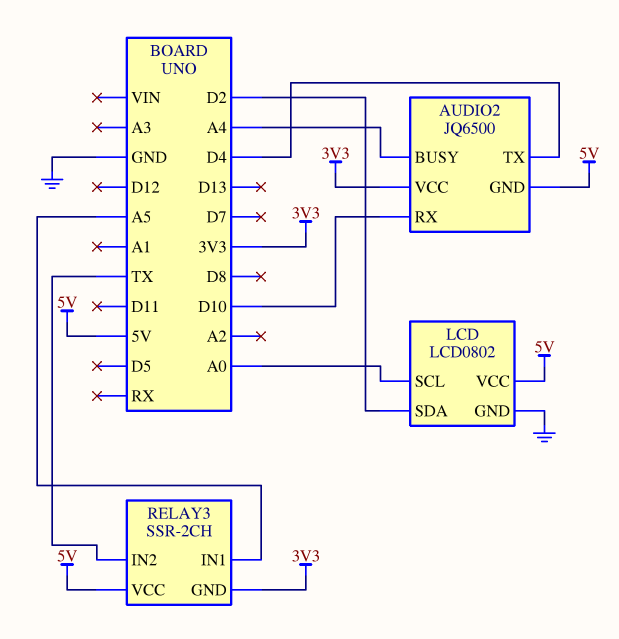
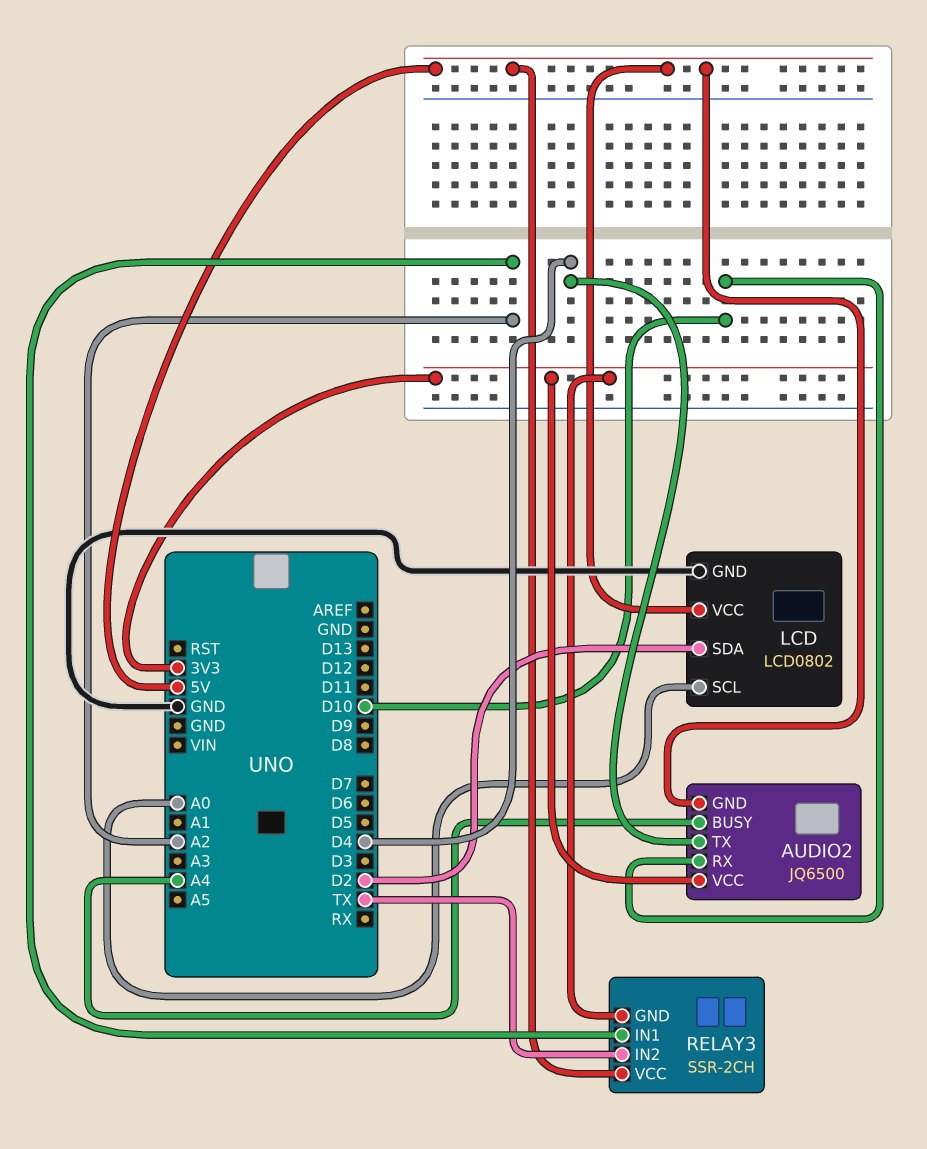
RELAY3 pin IN1: A5 -> A2

